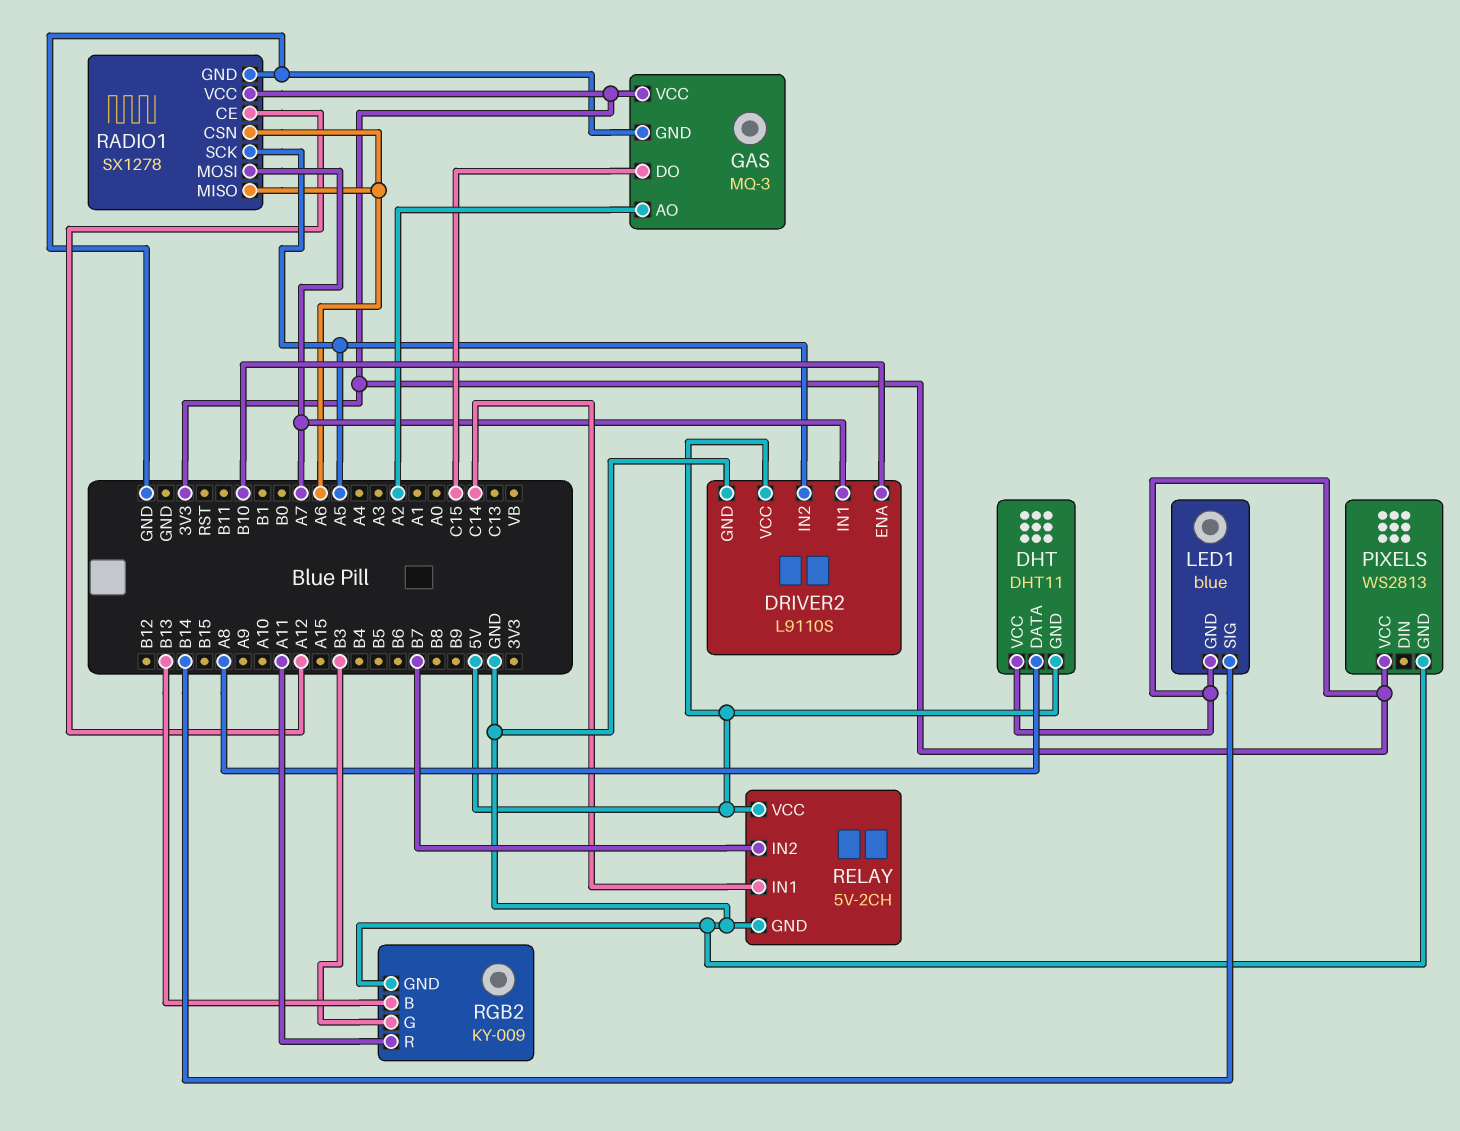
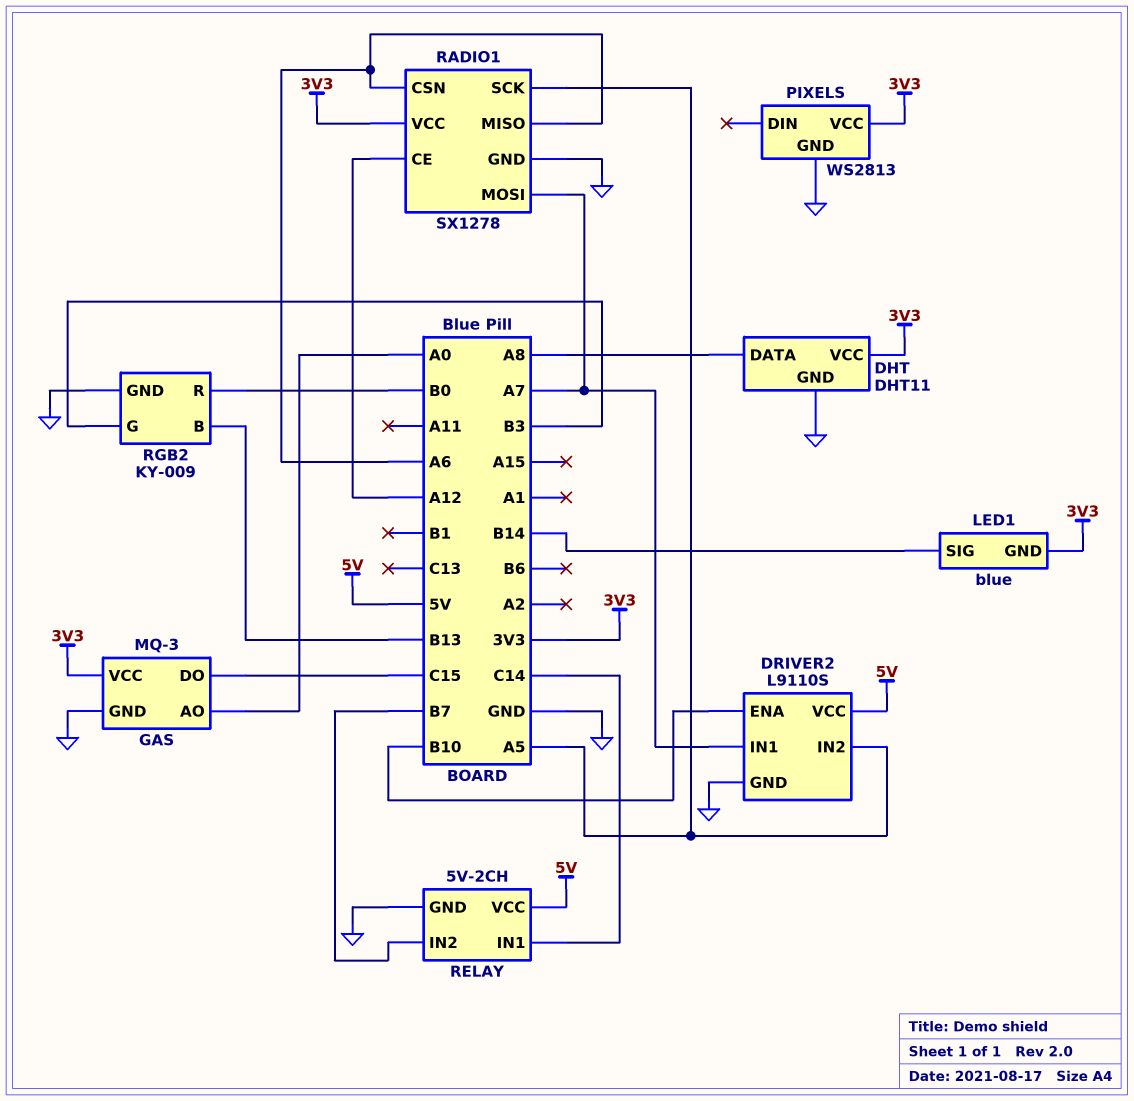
DHT pin GND: 5V -> GND
GAS pin AO: A2 -> A0
RGB2 pin R: A11 -> B0

